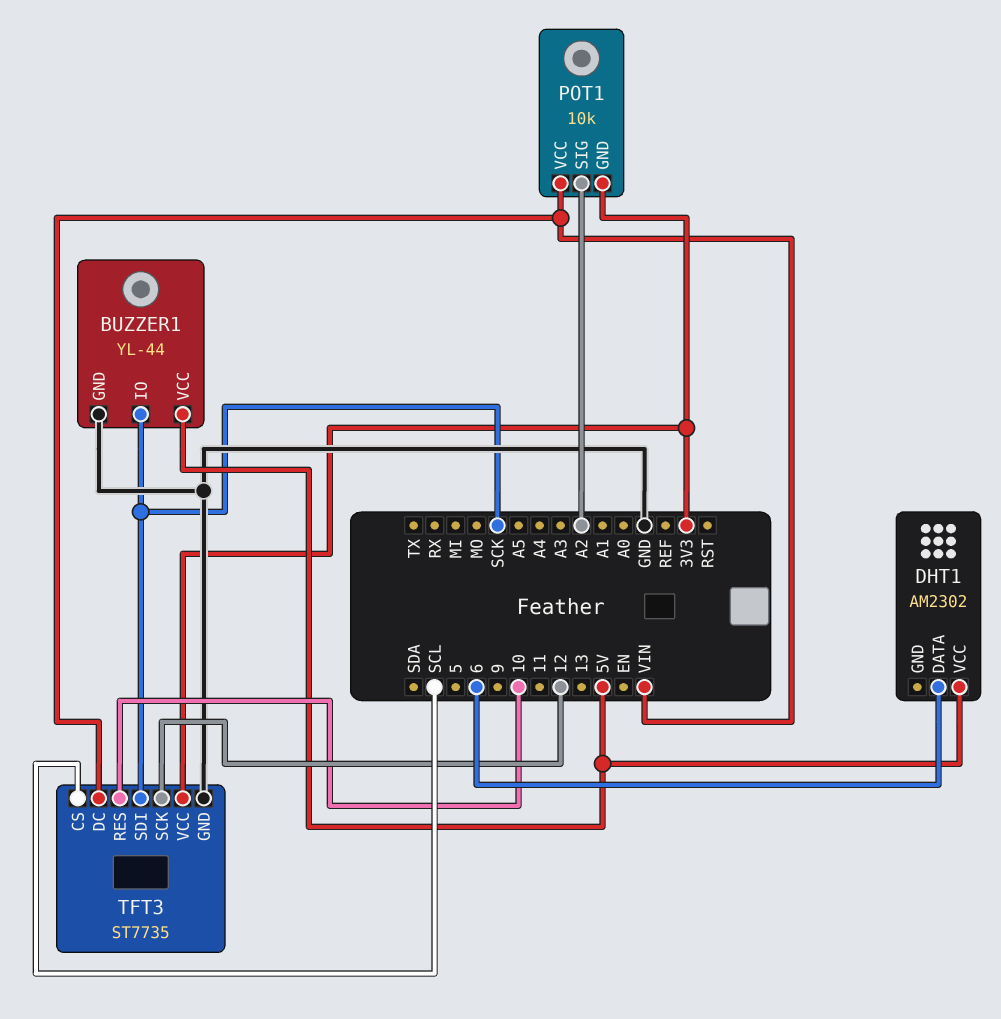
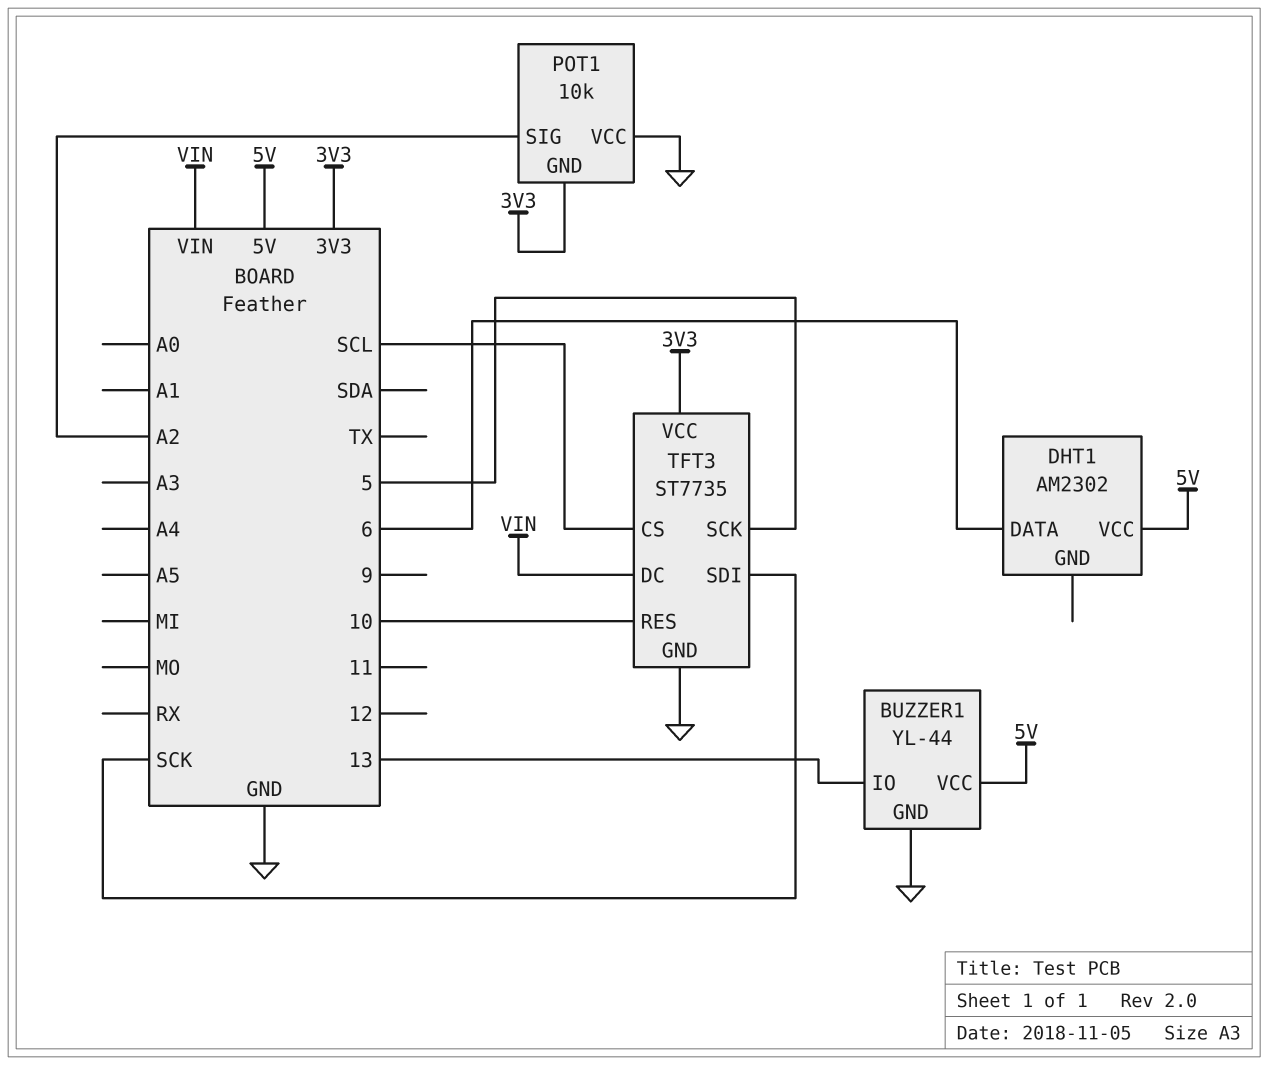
BUZZER1 pin IO: SCK -> 13
POT1 pin VCC: VIN -> GND
TFT3 pin SCK: 12 -> 5

